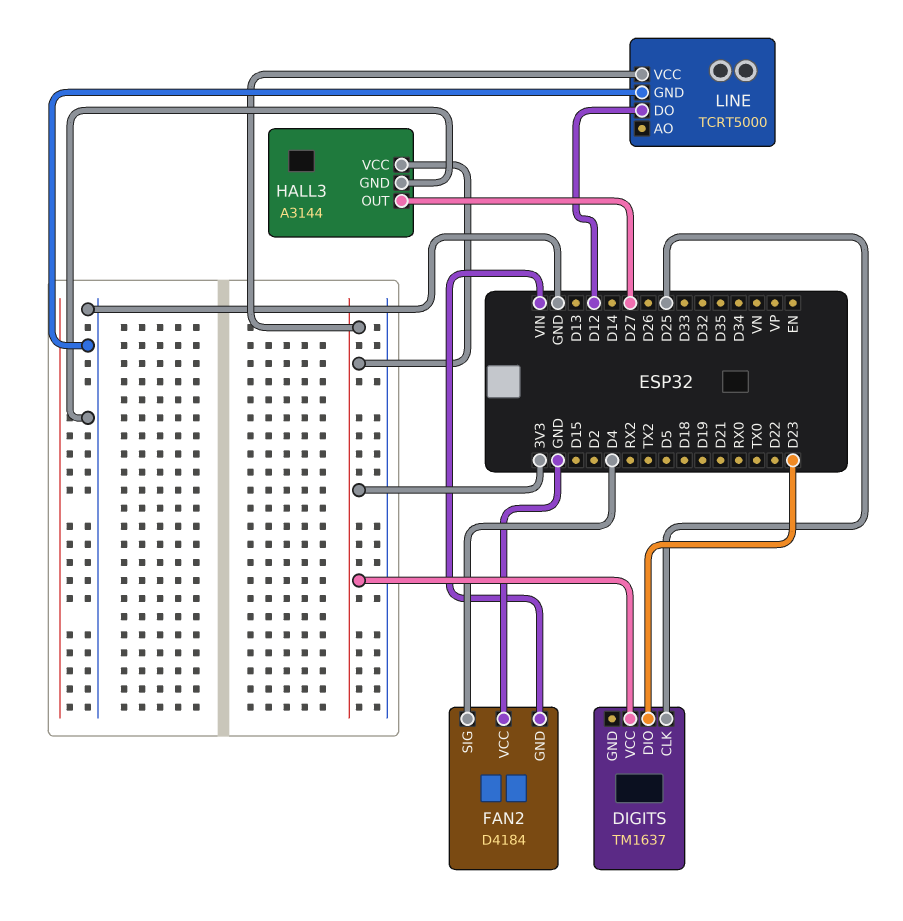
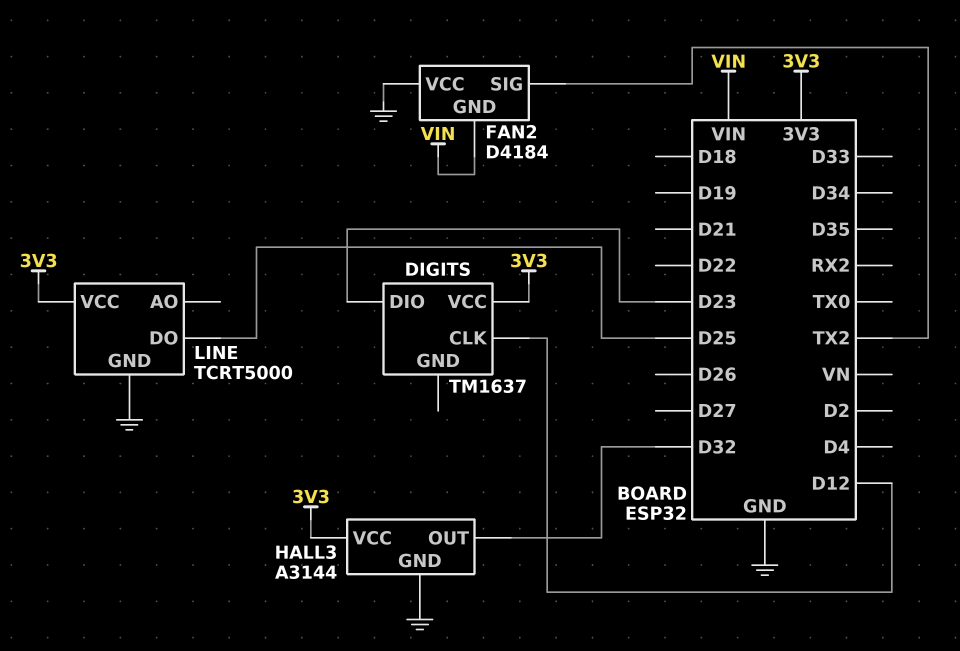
DIGITS pin CLK: D25 -> D12
FAN2 pin SIG: D4 -> TX2
HALL3 pin OUT: D27 -> D32
LINE pin DO: D12 -> D25

